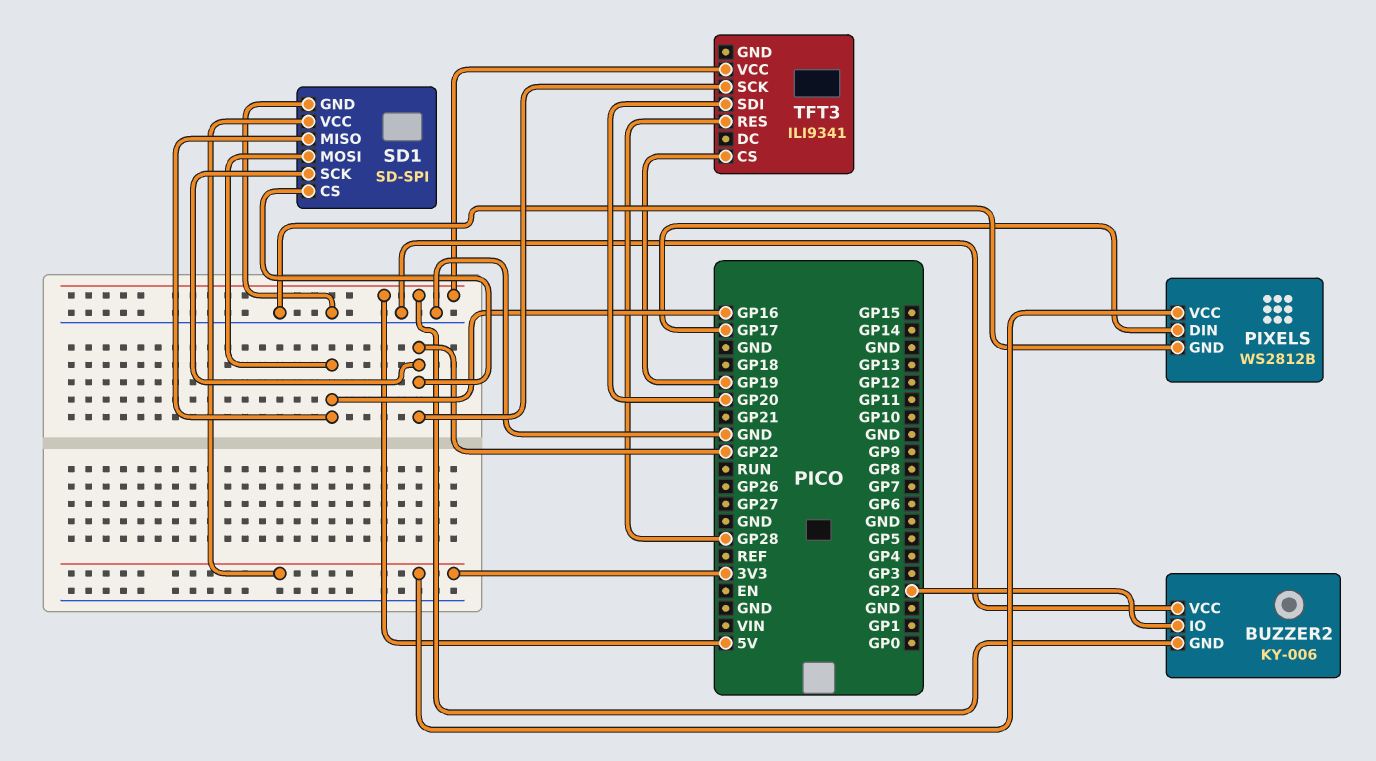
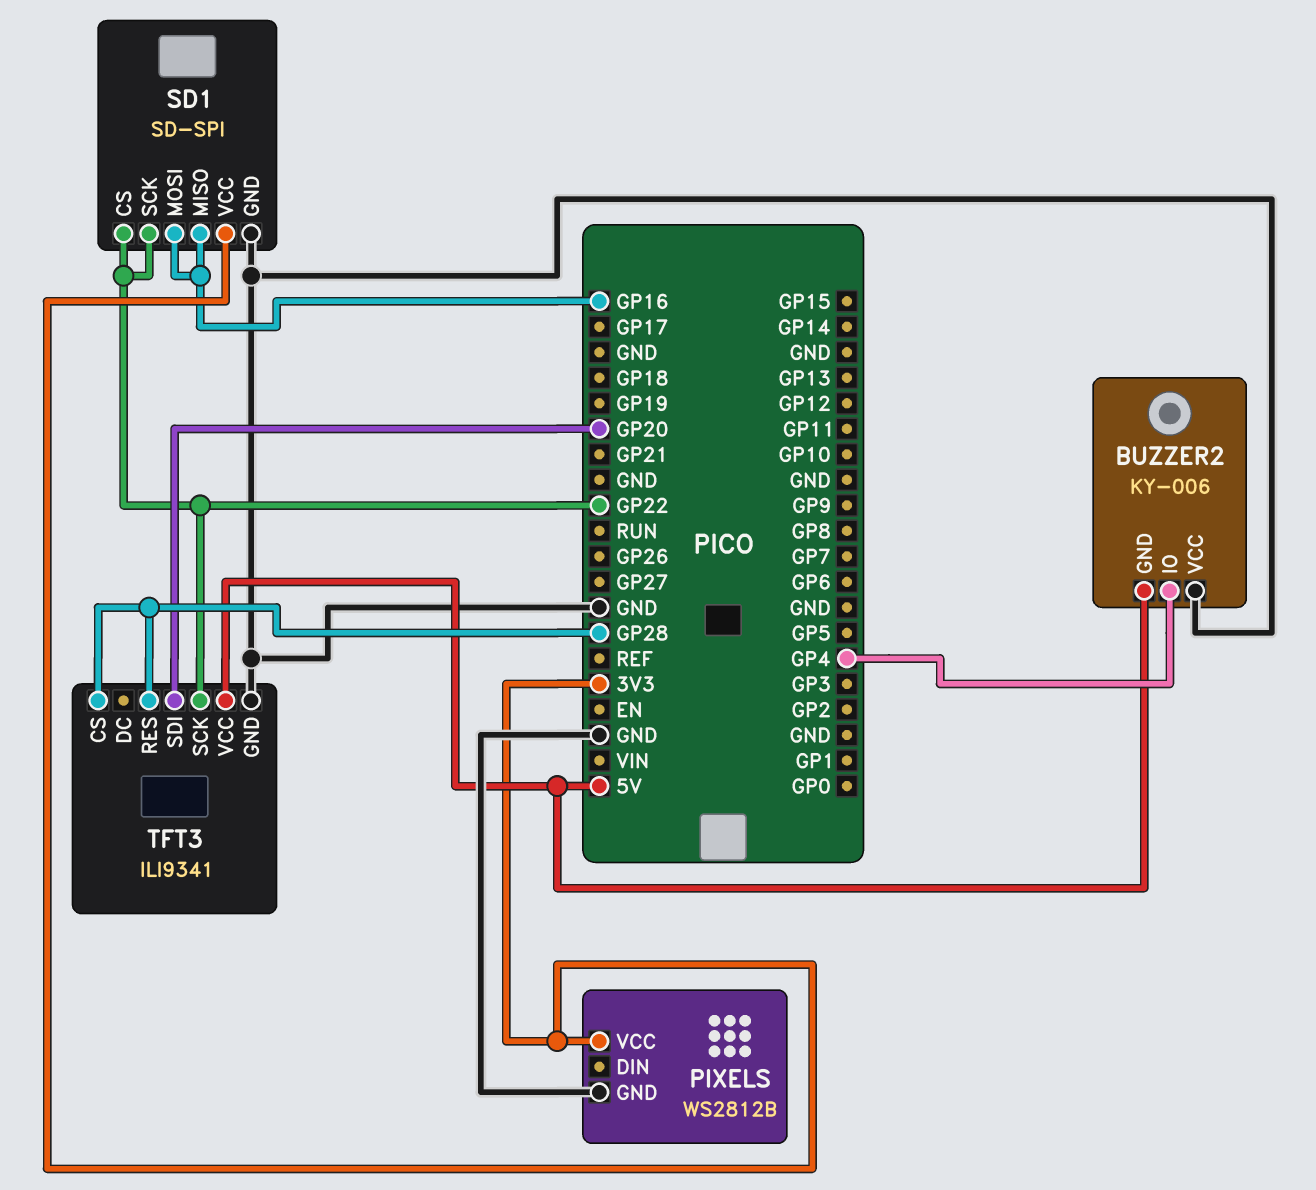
BUZZER2 pin IO: GP2 -> GP4
PIXELS pin DIN: GP17 -> none
TFT3 pin CS: GP19 -> GP28
TFT3 pin GND: none -> GND

